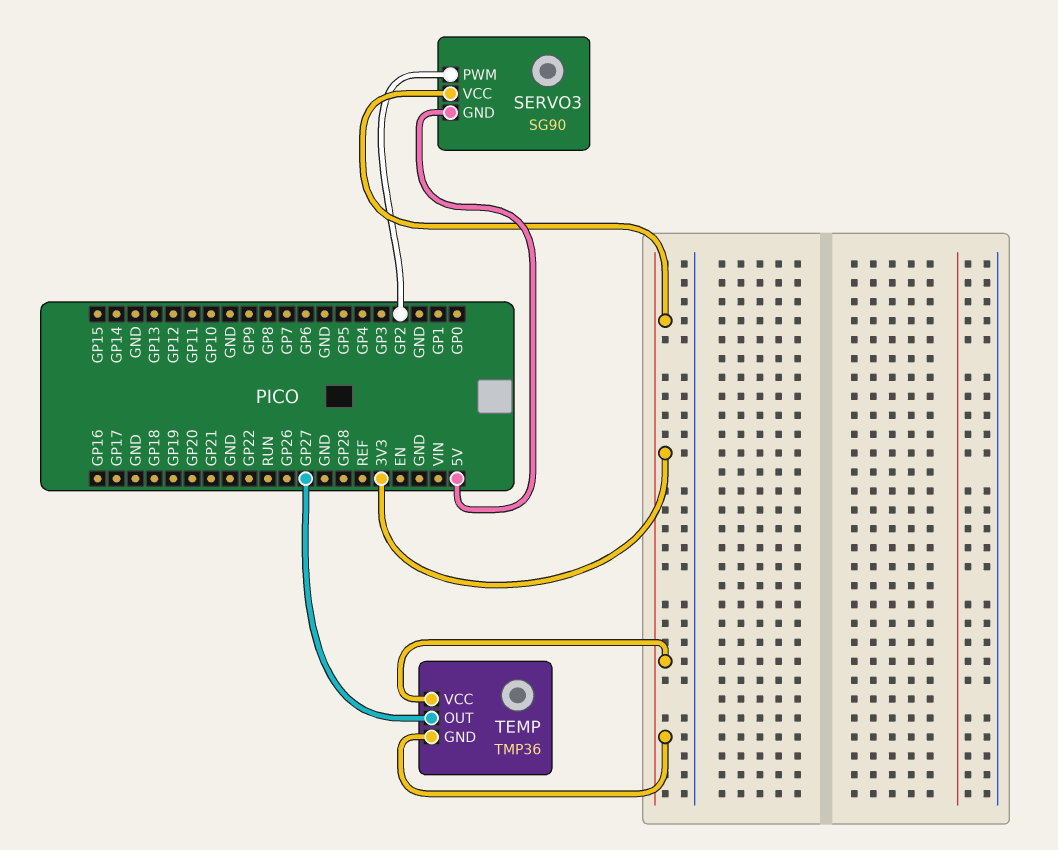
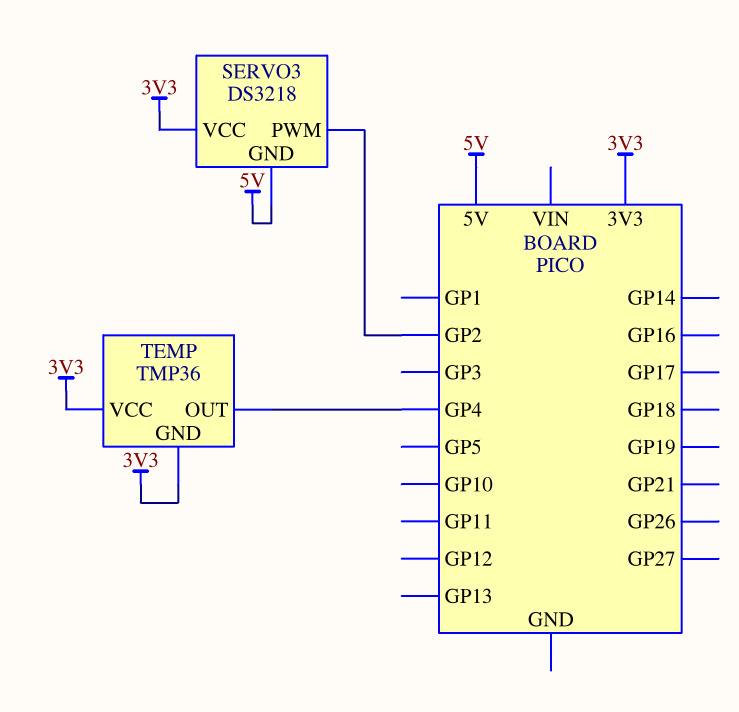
SERVO3: SG90 -> DS3218
TEMP pin OUT: GP27 -> GP4

